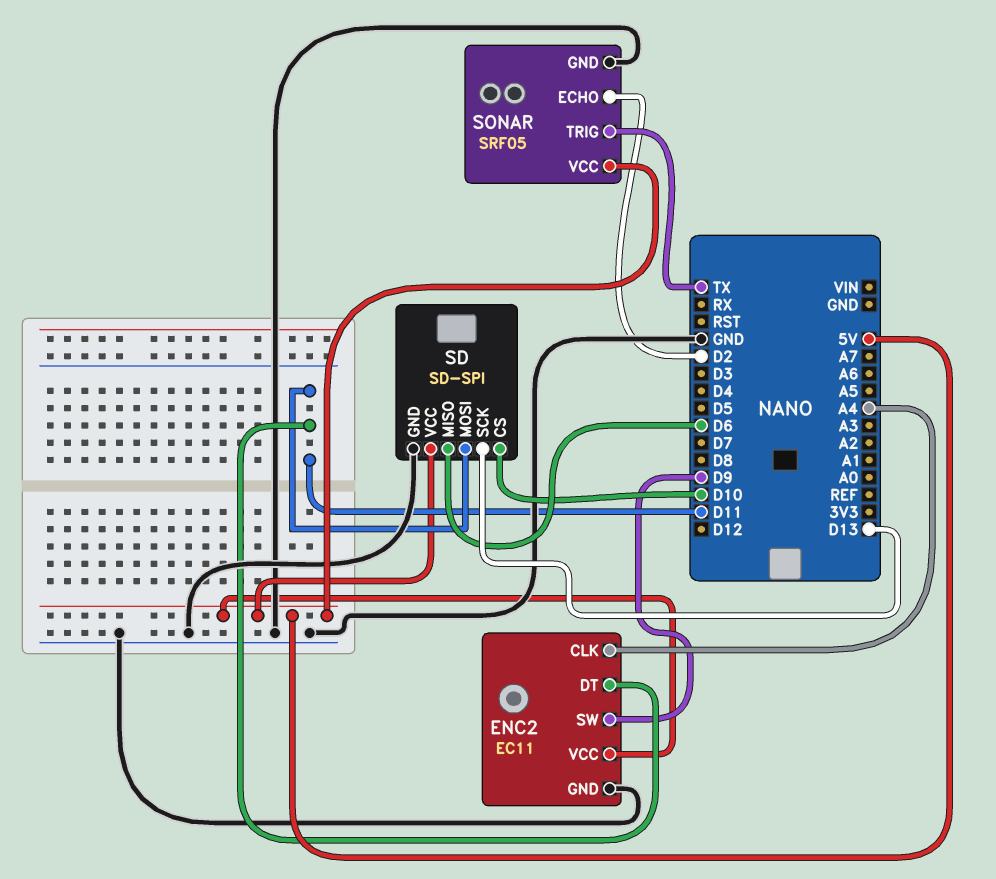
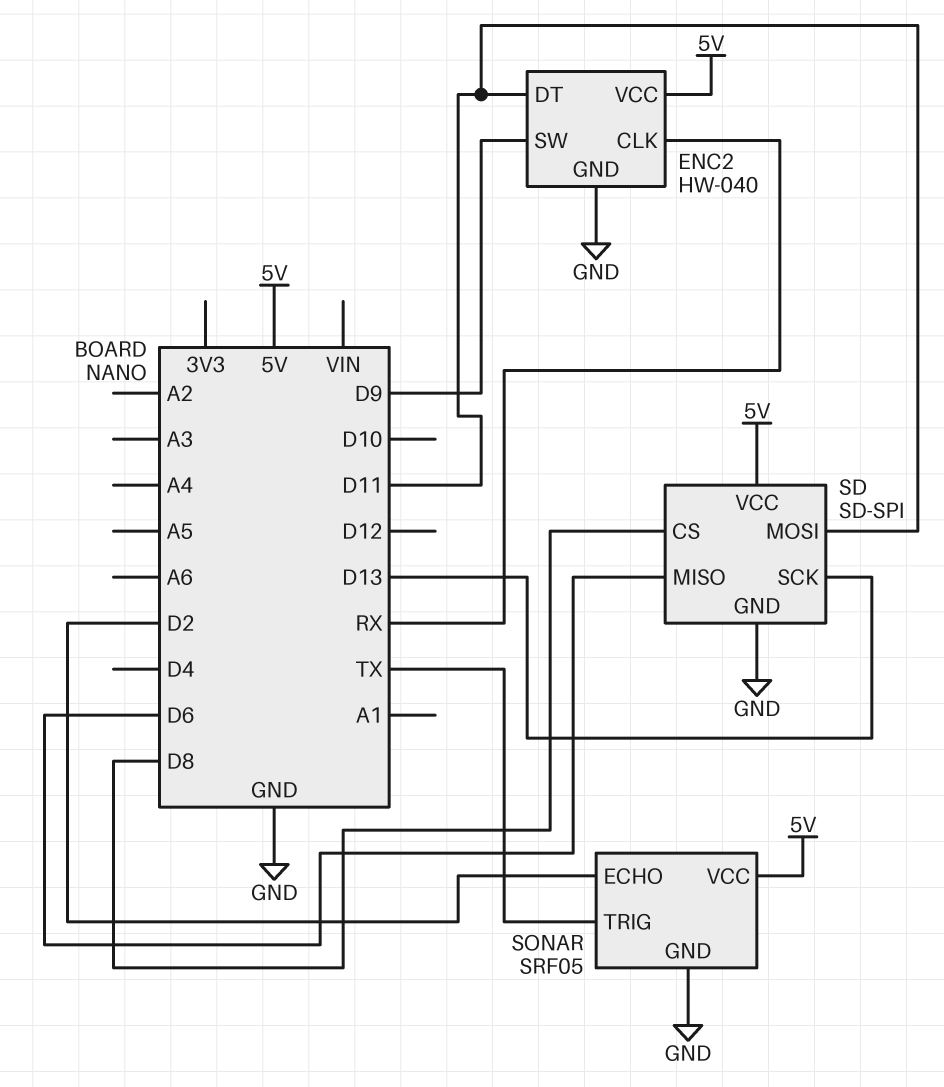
ENC2: EC11 -> HW-040
ENC2 pin CLK: A4 -> RX
SD pin CS: D10 -> D8

